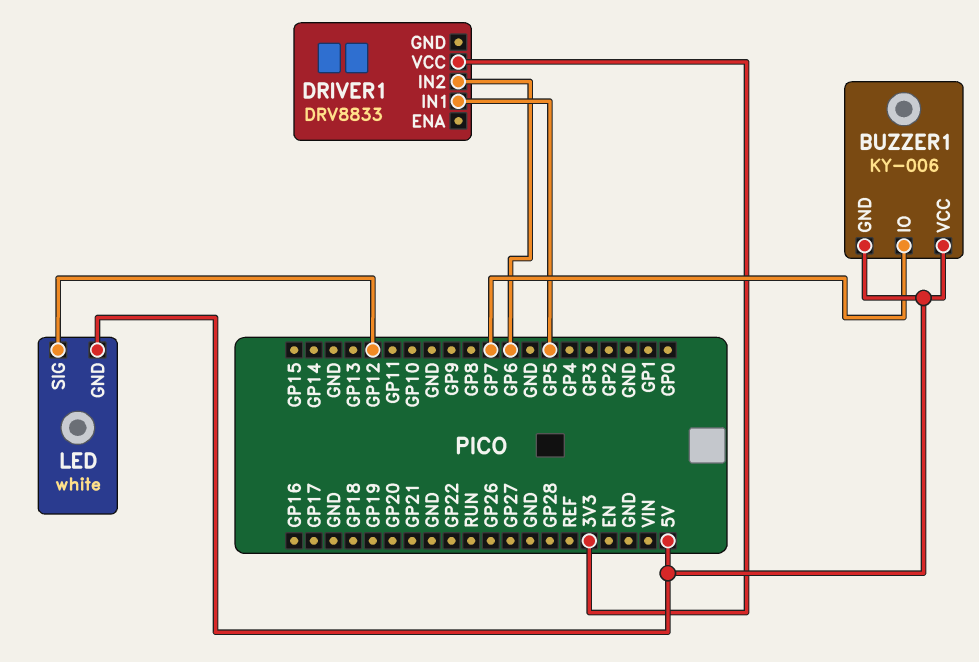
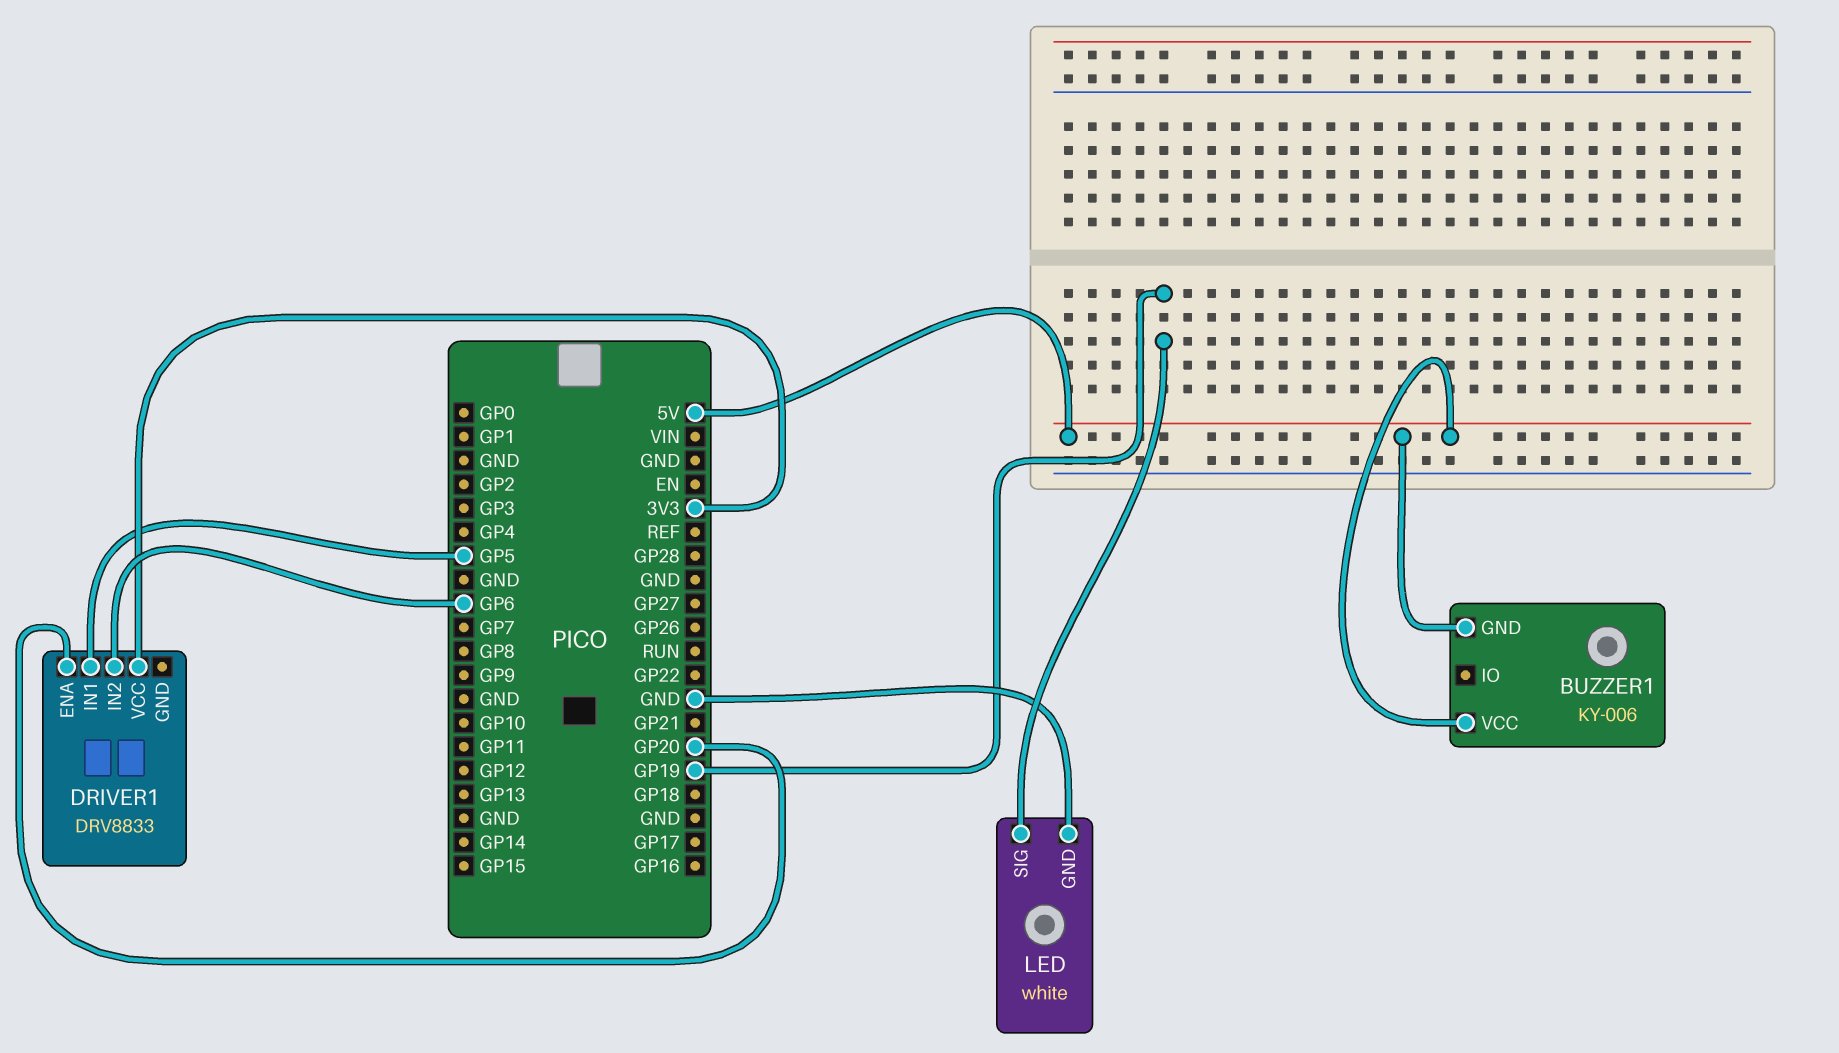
BUZZER1 pin IO: GP7 -> none
DRIVER1 pin ENA: none -> GP20
LED pin GND: 5V -> GND
LED pin SIG: GP12 -> GP19

